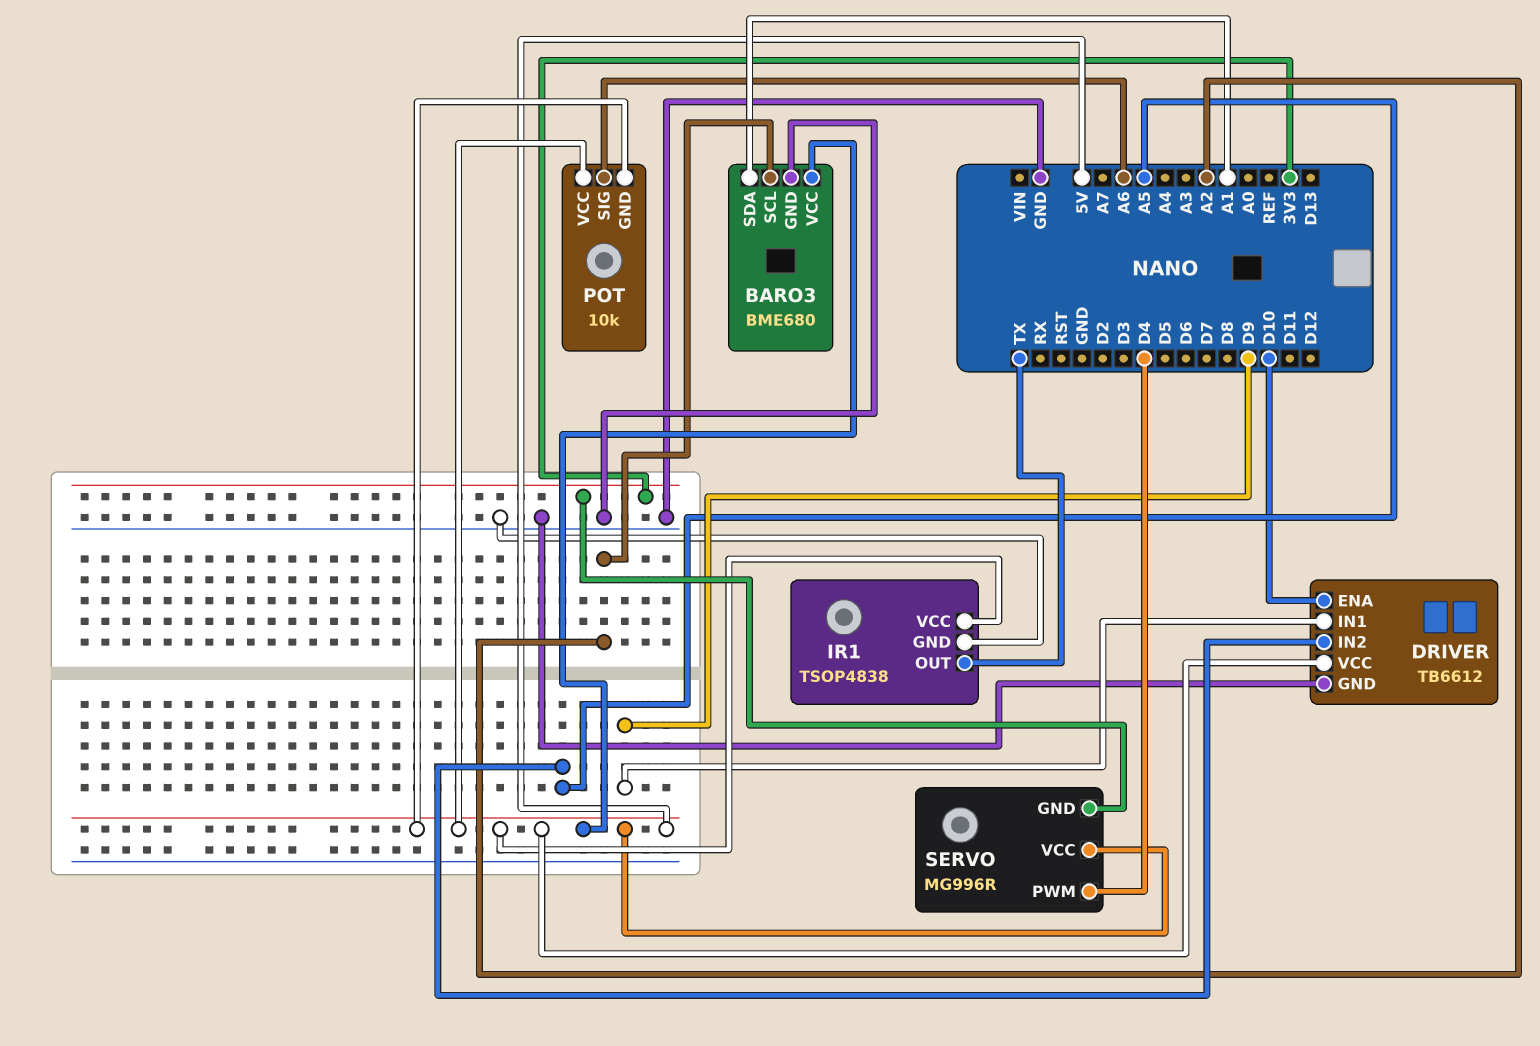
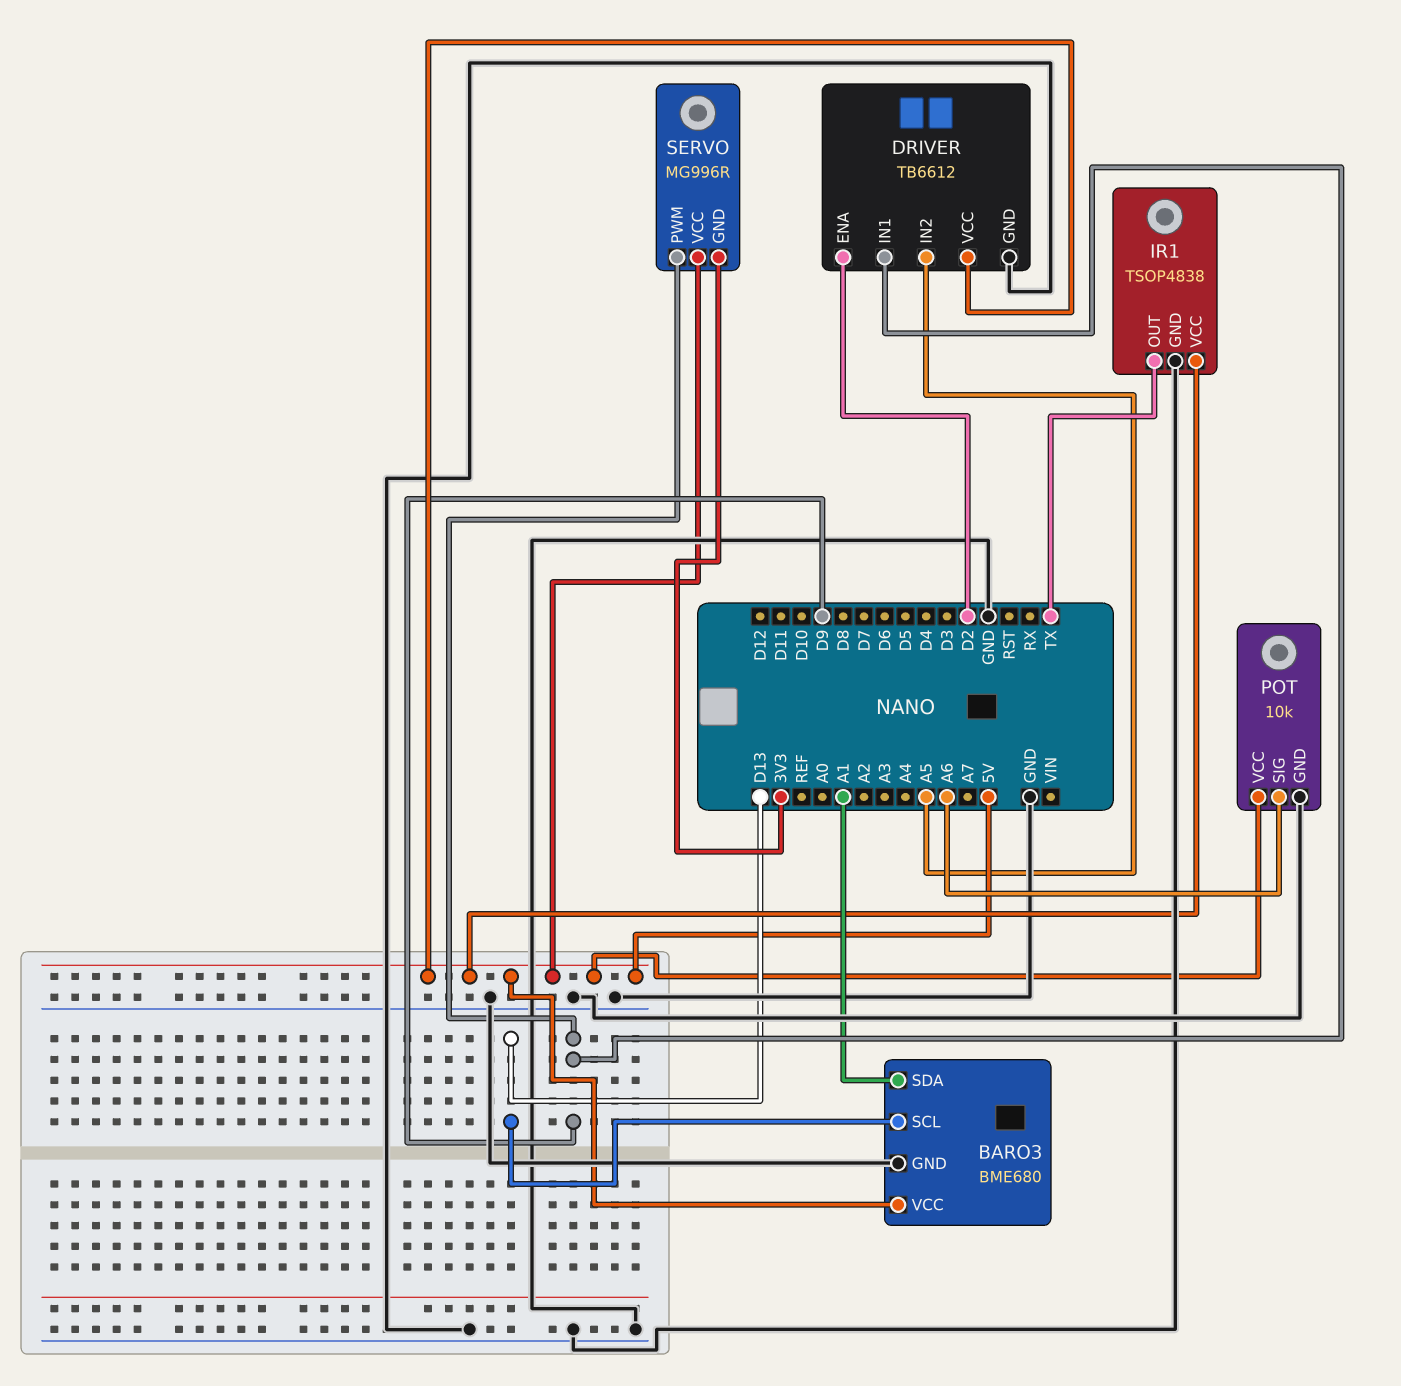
BARO3 pin SCL: A2 -> D13
DRIVER pin ENA: D10 -> D2
POT pin GND: 5V -> GND
SERVO pin PWM: D4 -> D9

